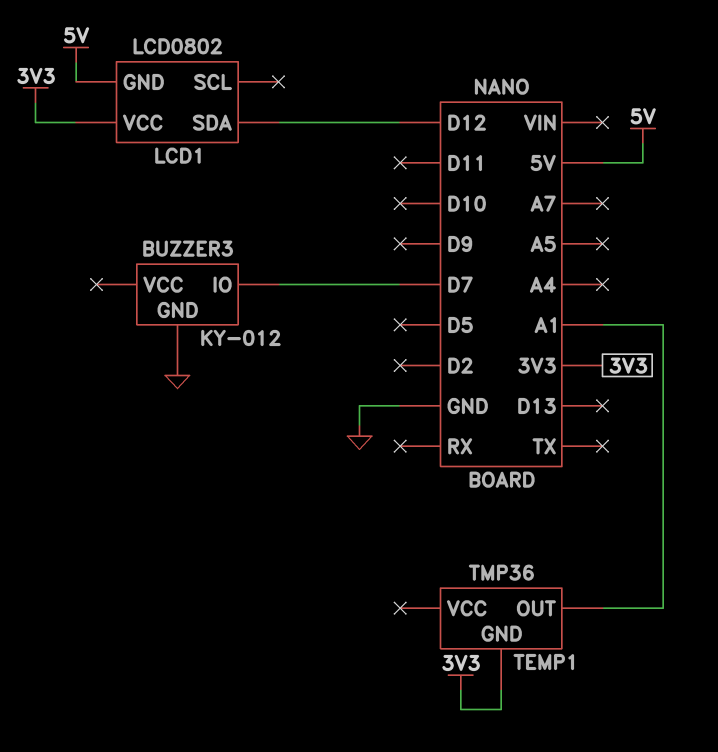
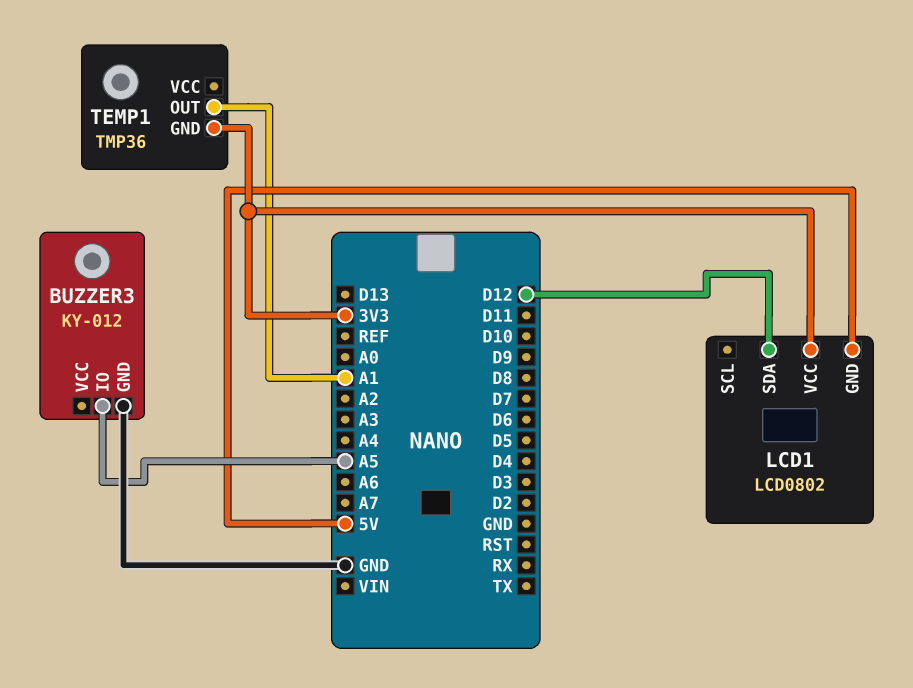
BUZZER3 pin IO: D7 -> A5

